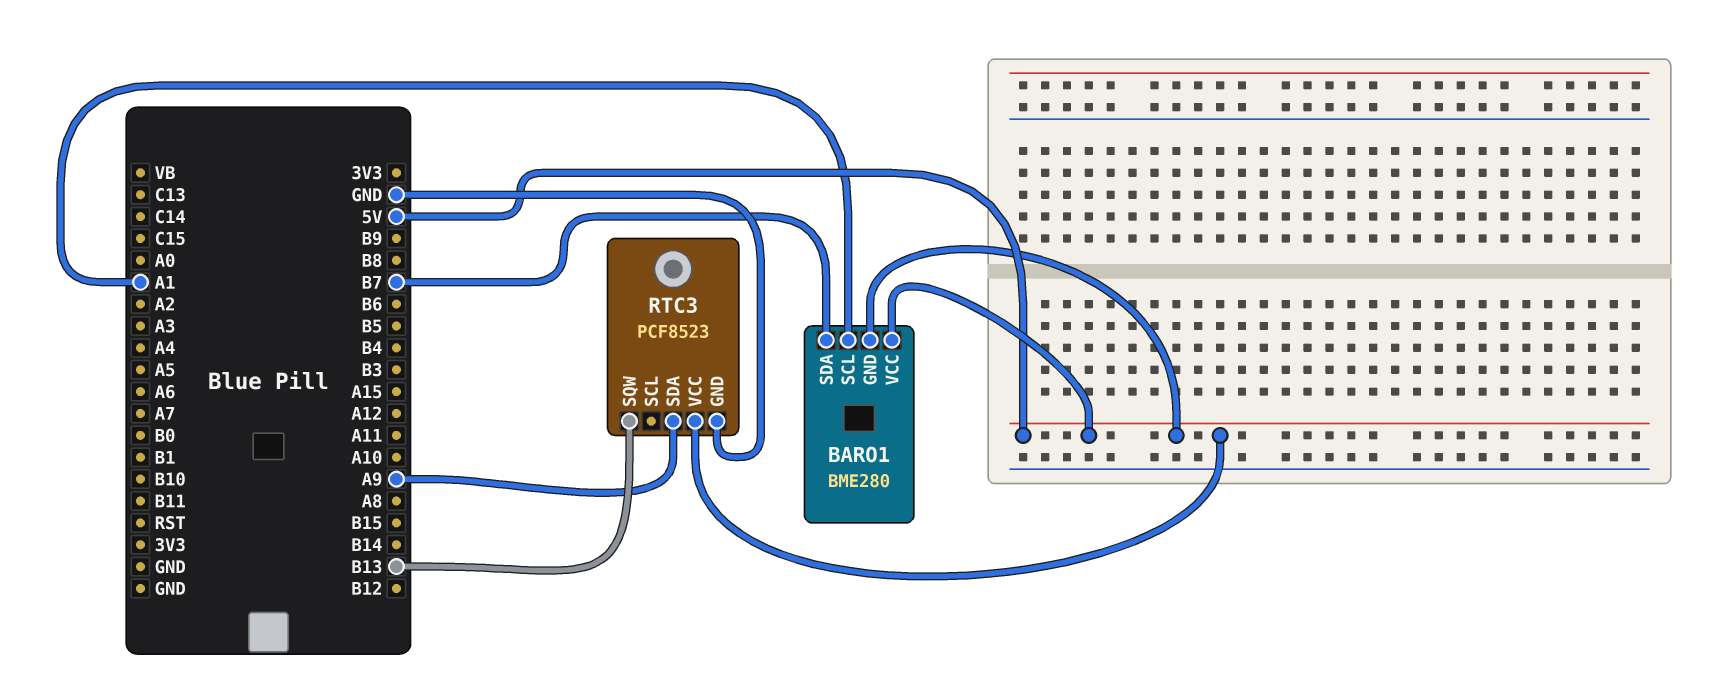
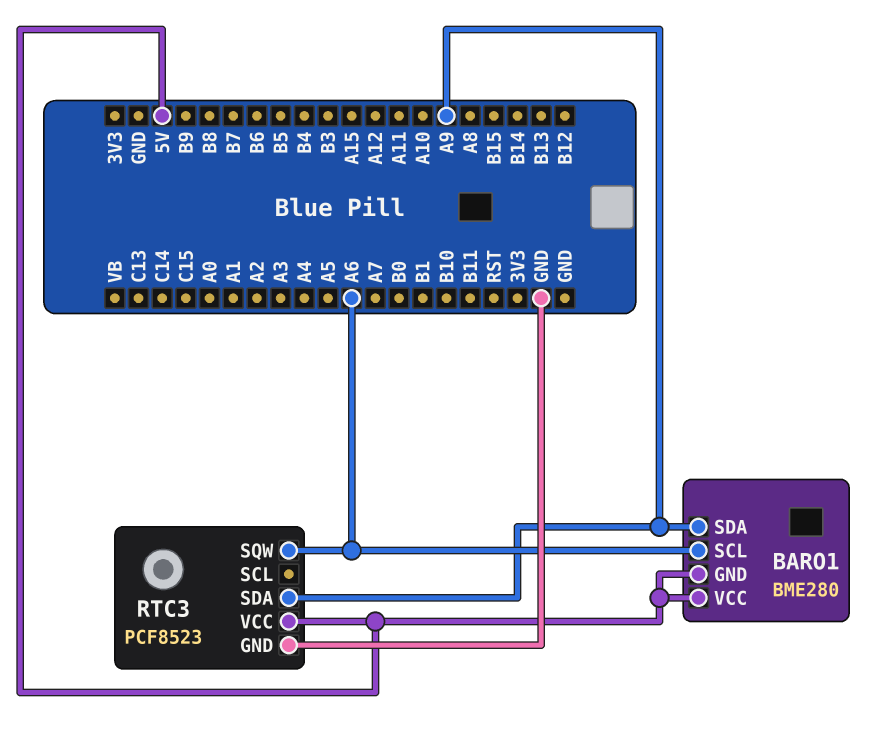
BARO1 pin SCL: A1 -> A6
BARO1 pin SDA: B7 -> A9
RTC3 pin SQW: B13 -> A6

